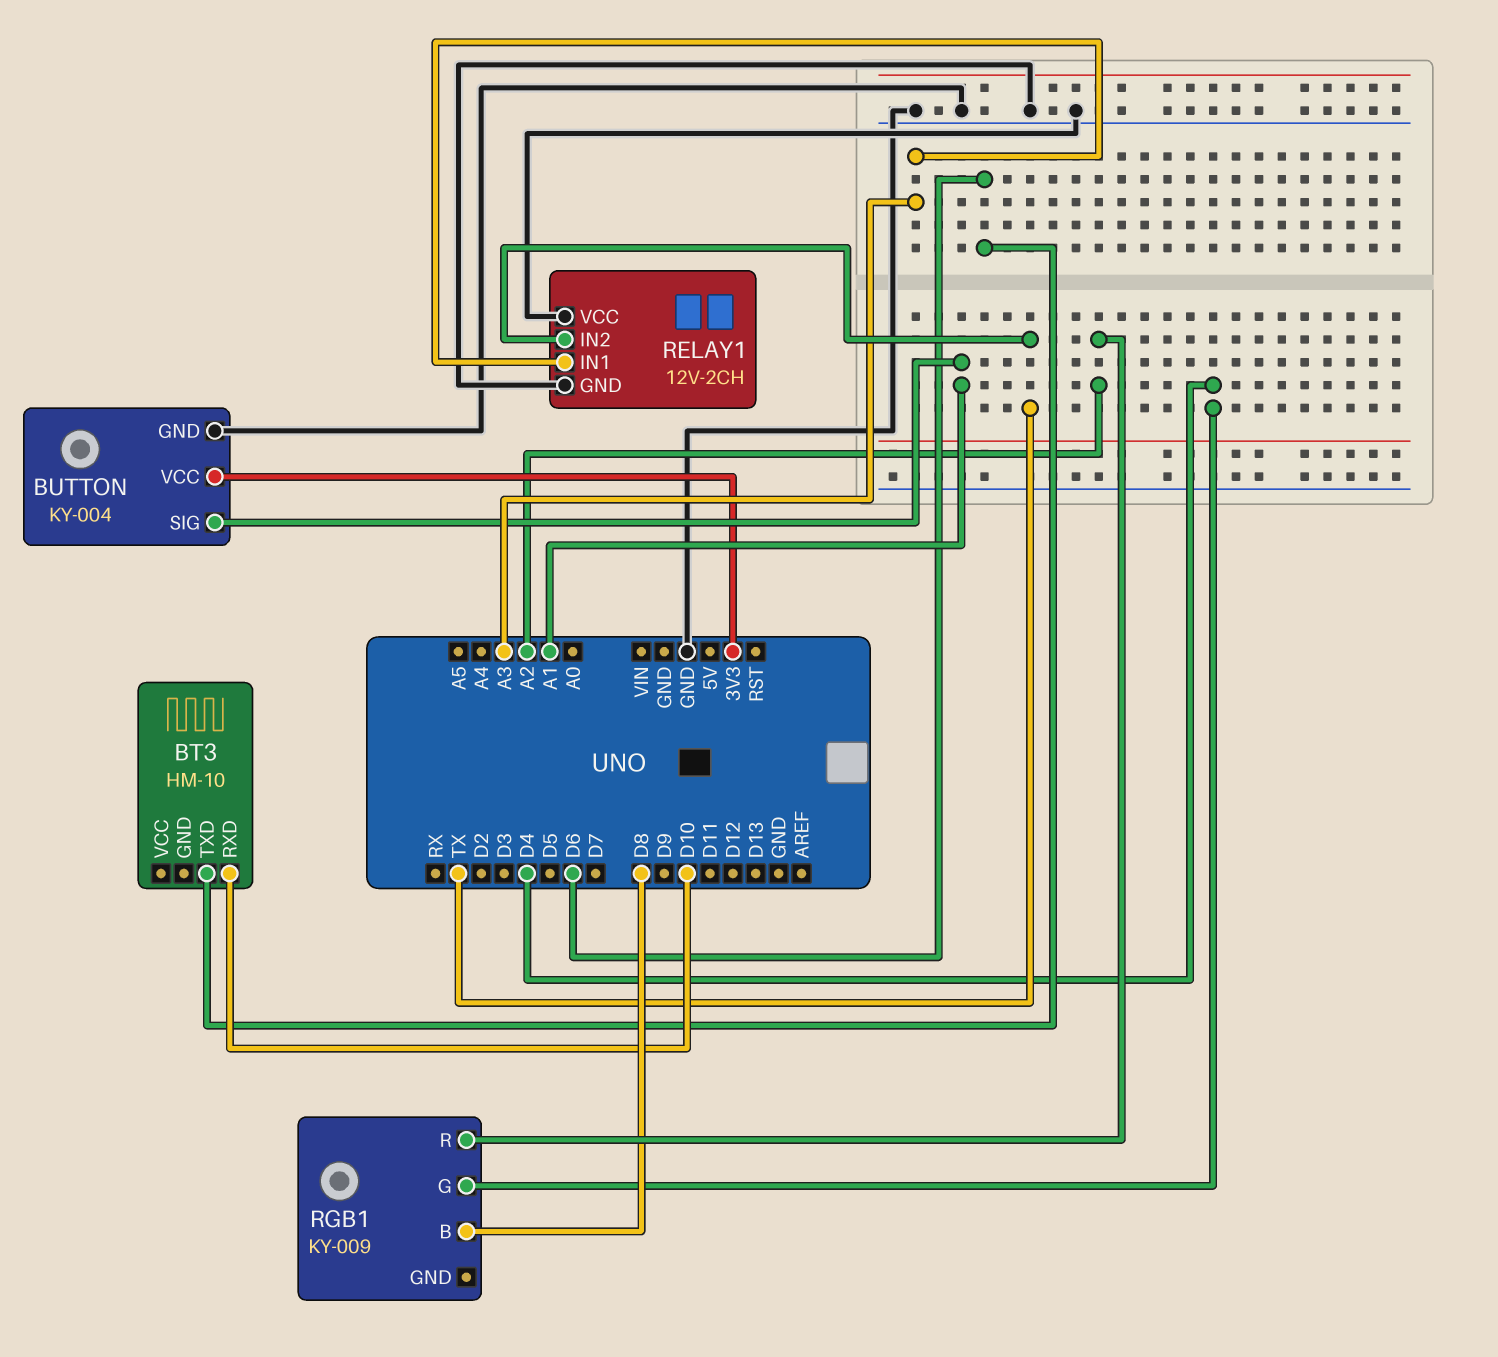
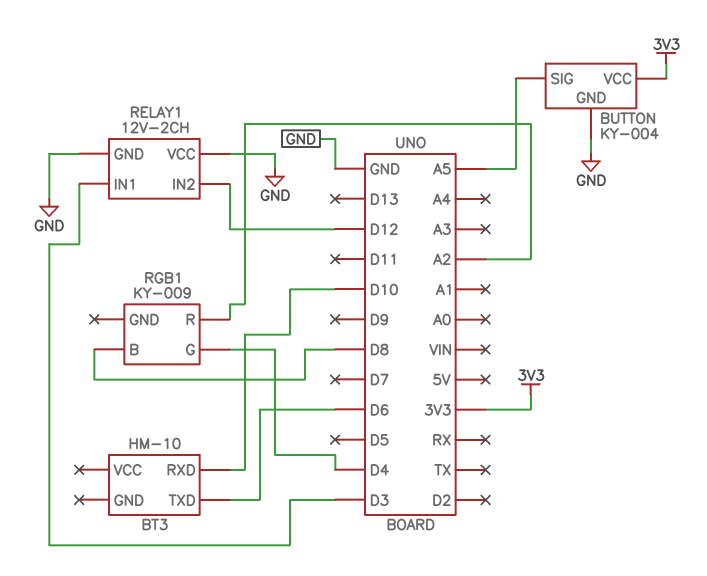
BUTTON pin SIG: A1 -> A5
RELAY1 pin IN1: A3 -> D3
RELAY1 pin IN2: TX -> D12

